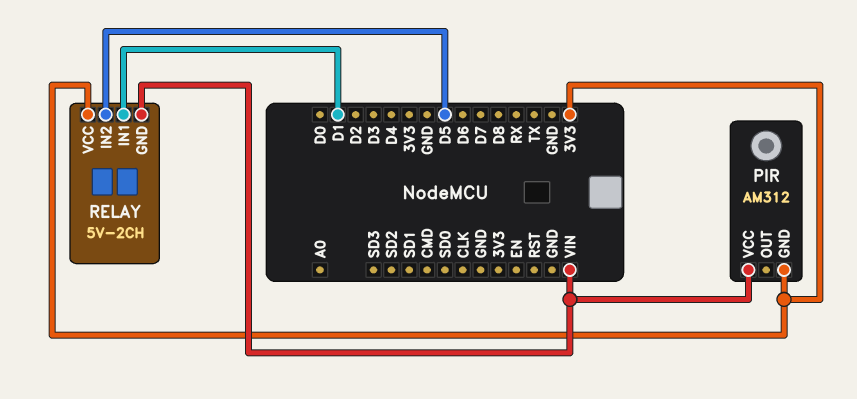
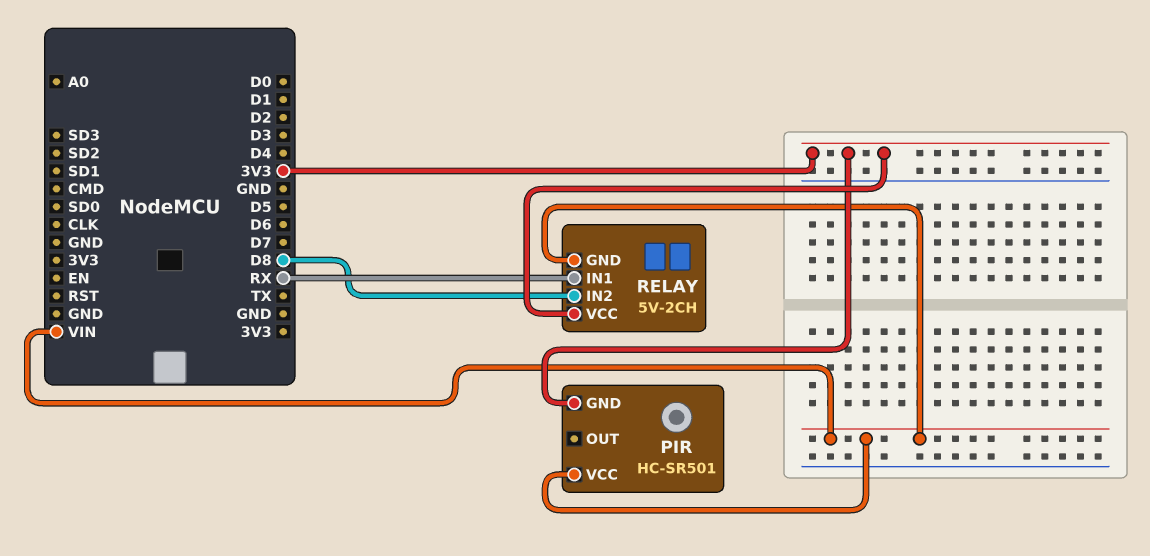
PIR: AM312 -> HC-SR501
RELAY pin IN1: D1 -> RX
RELAY pin IN2: D5 -> D8

